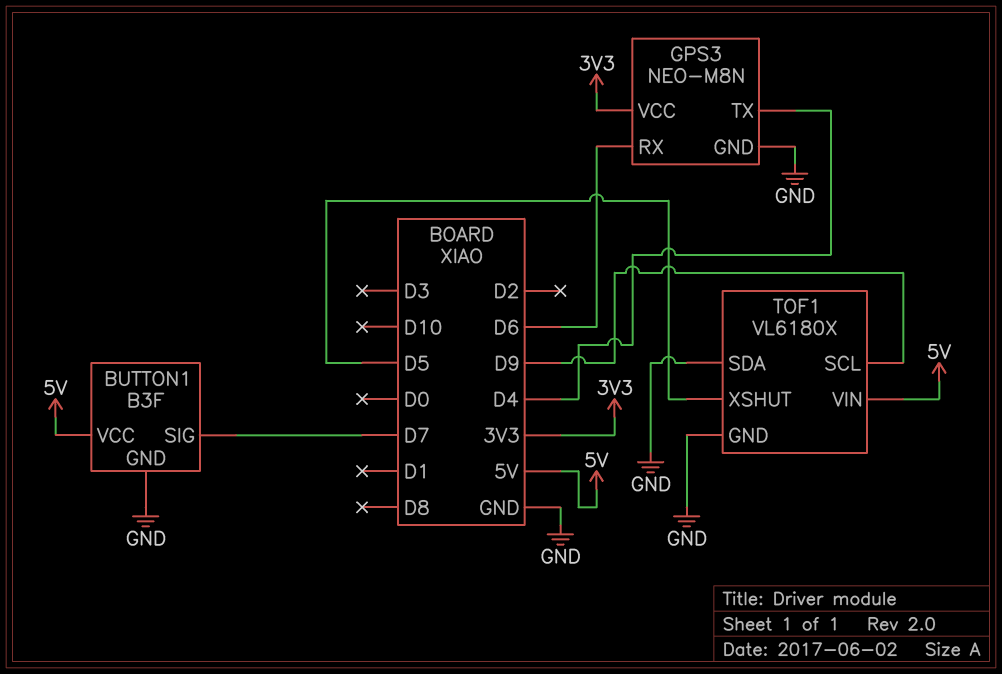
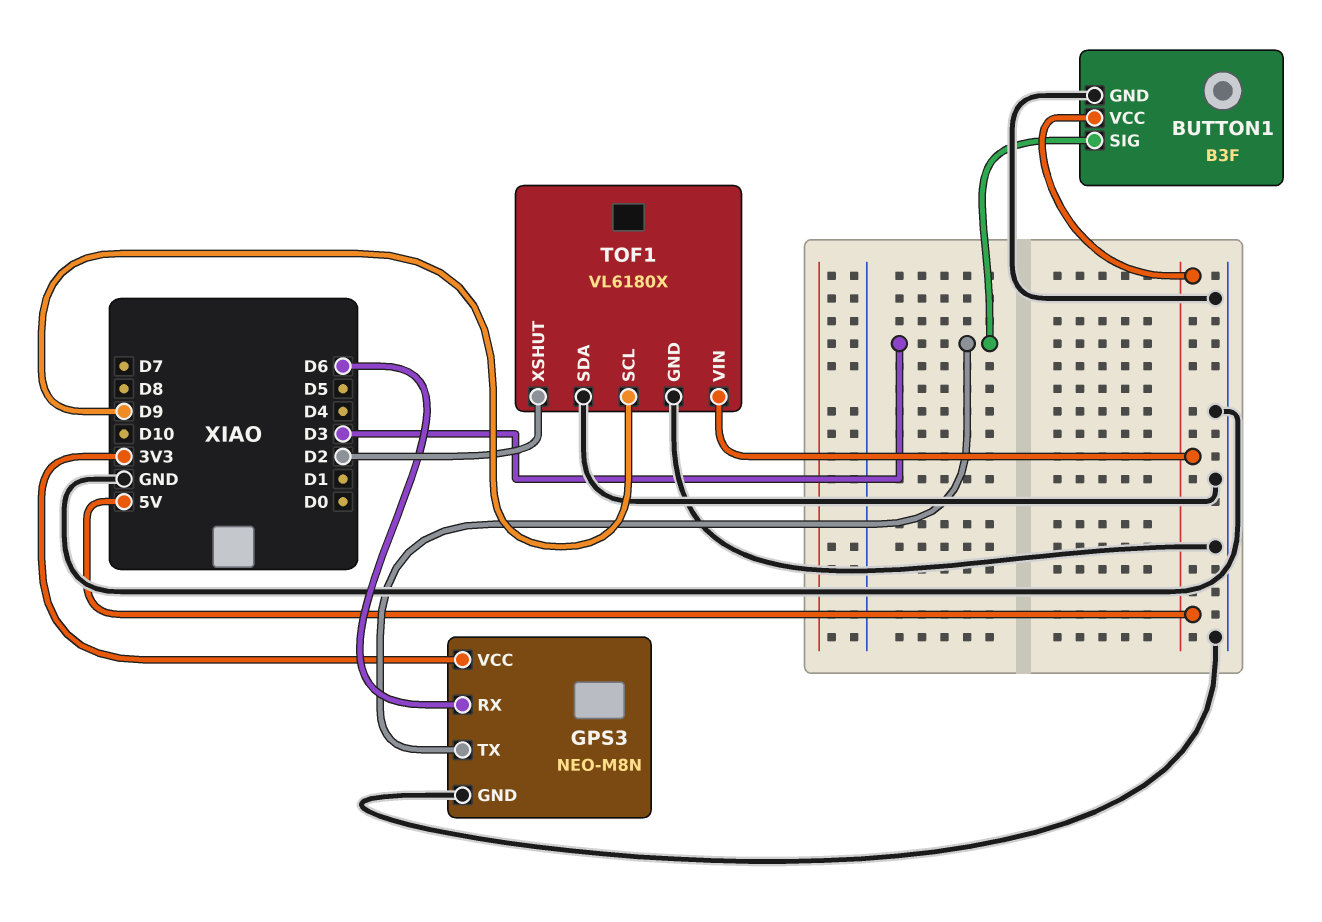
BUTTON1 pin SIG: D7 -> D3
GPS3 pin TX: D4 -> D3
TOF1 pin XSHUT: D5 -> D2

